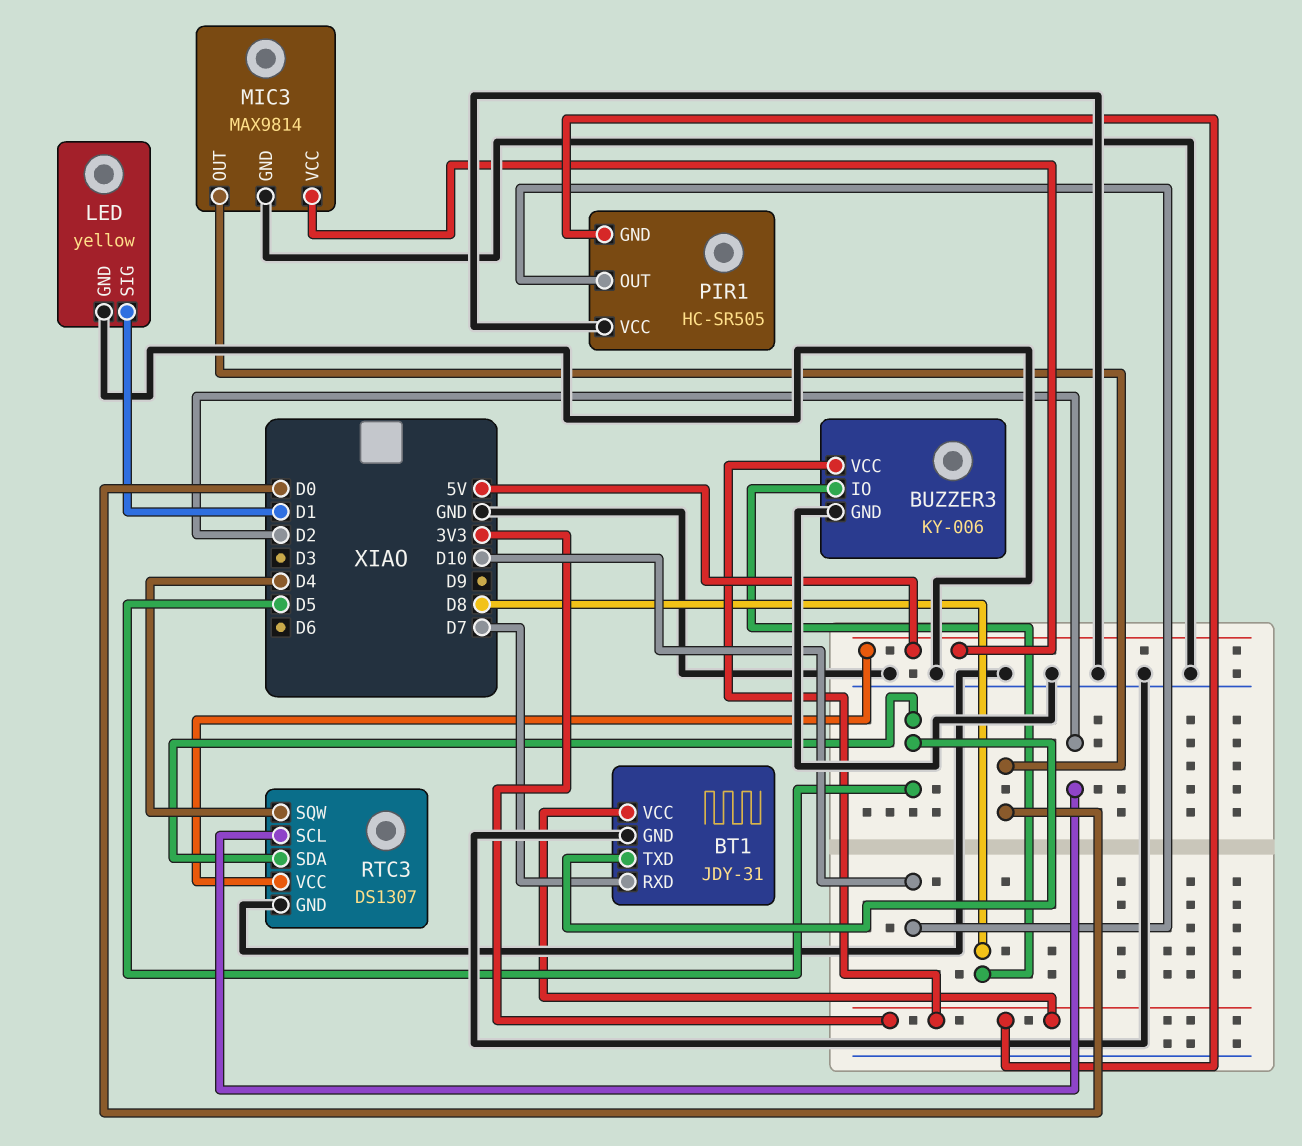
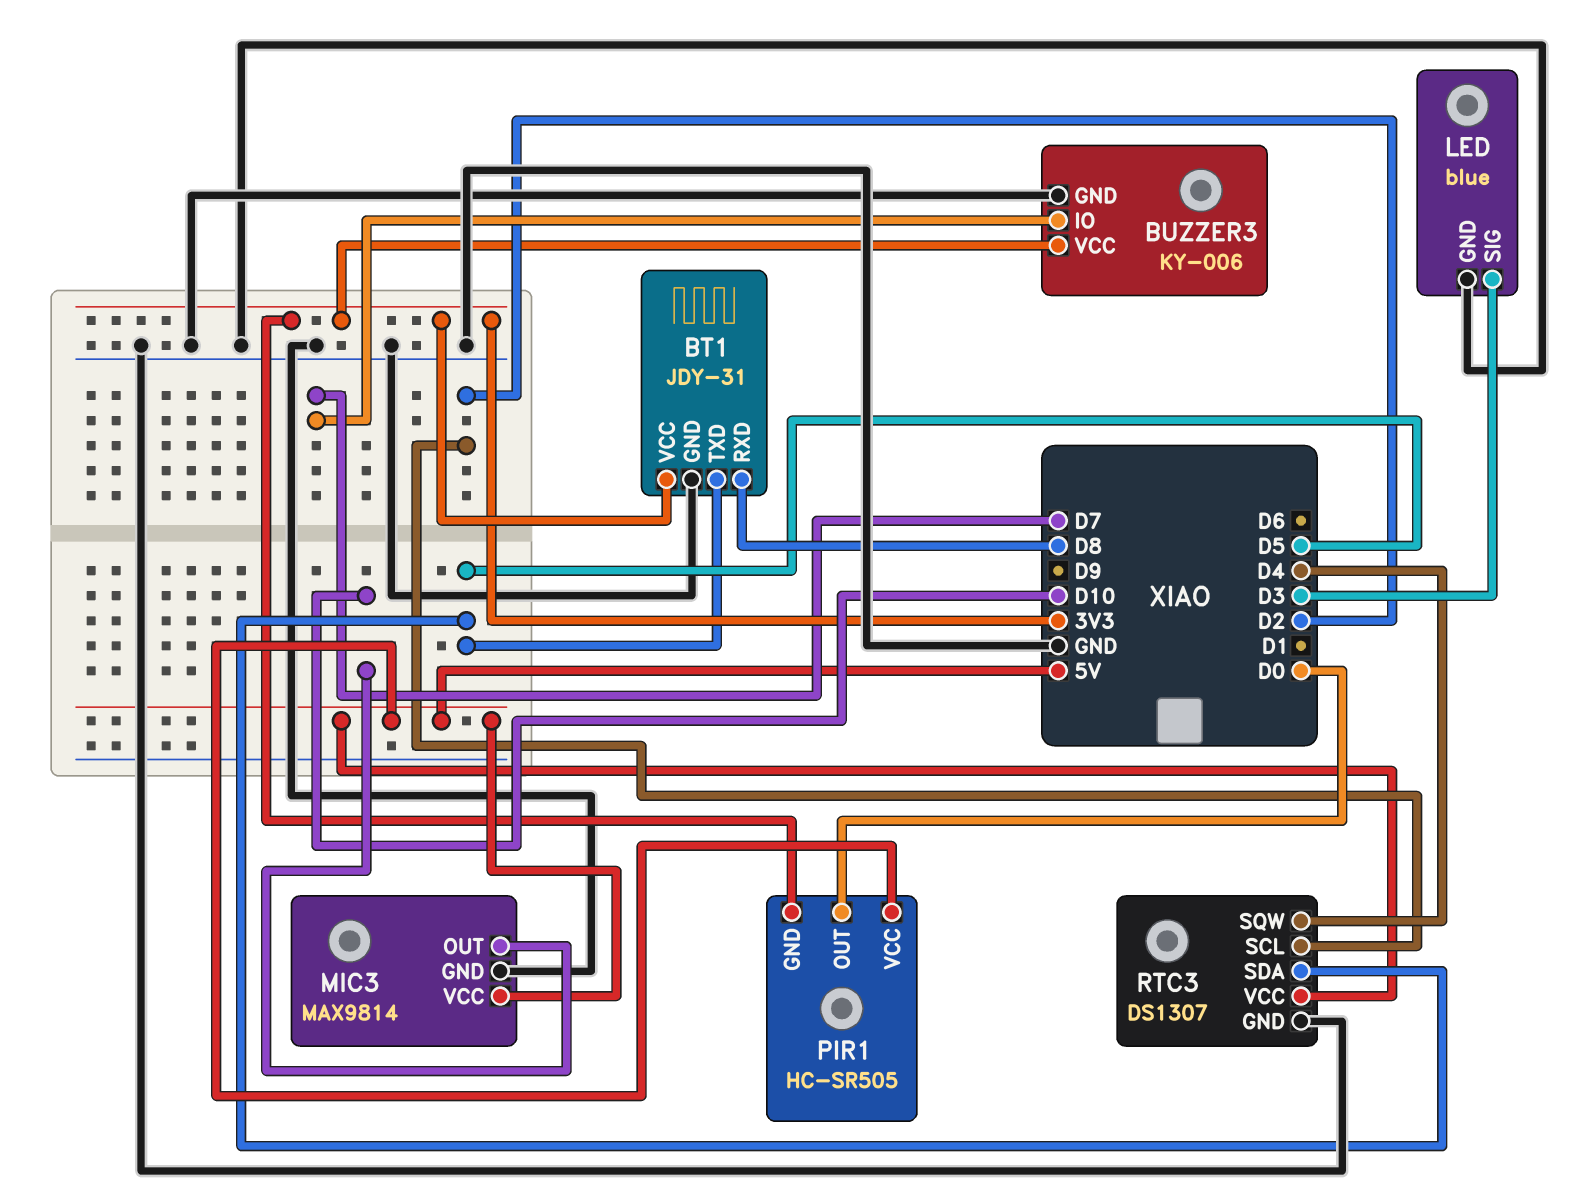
BT1 pin RXD: D7 -> D8
BUZZER3 pin IO: D8 -> D7
LED: yellow -> blue
LED pin SIG: D1 -> D3
MIC3 pin OUT: D0 -> D10
PIR1 pin OUT: D10 -> D0
PIR1 pin VCC: GND -> 5V

